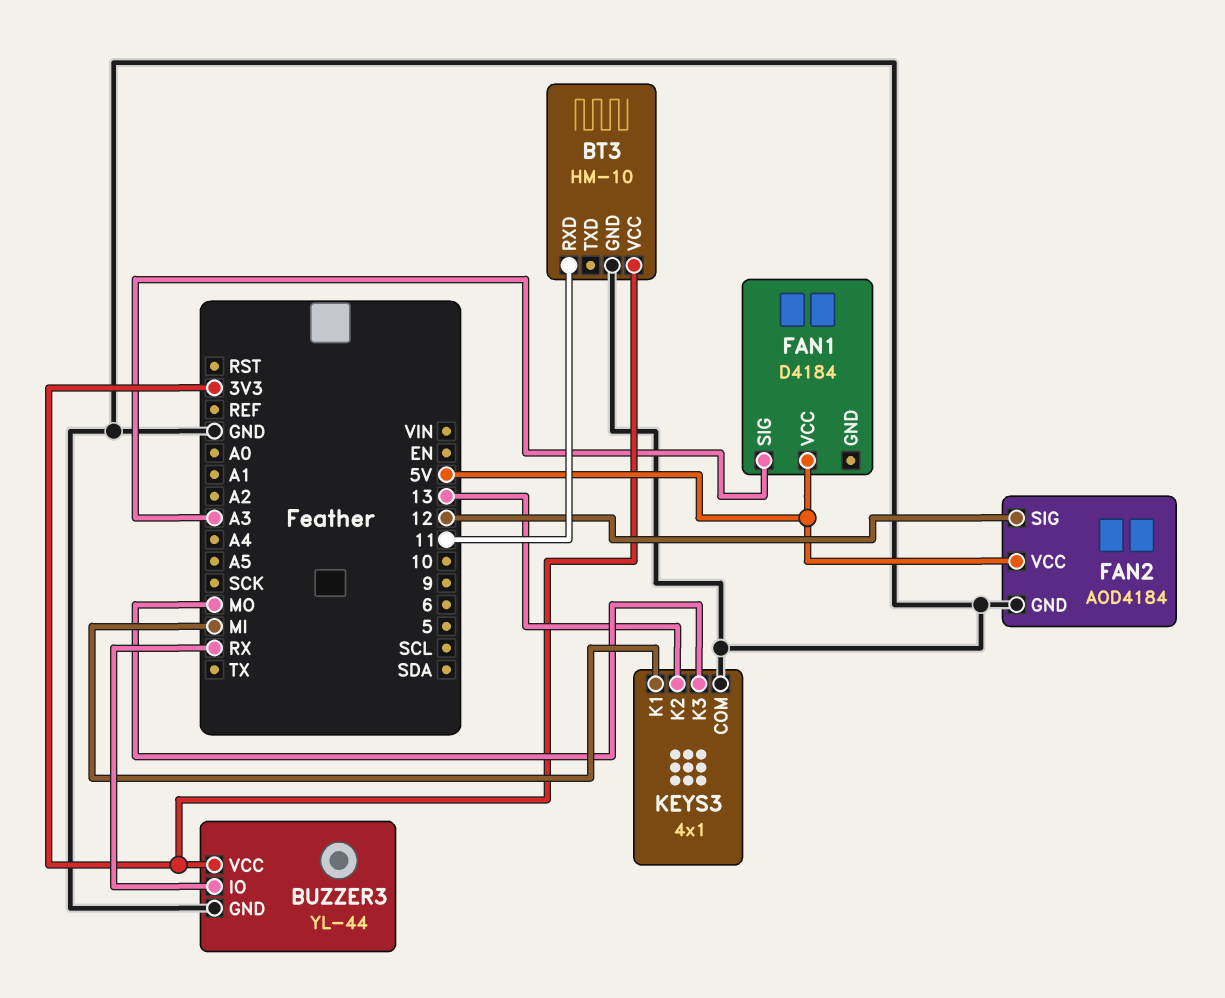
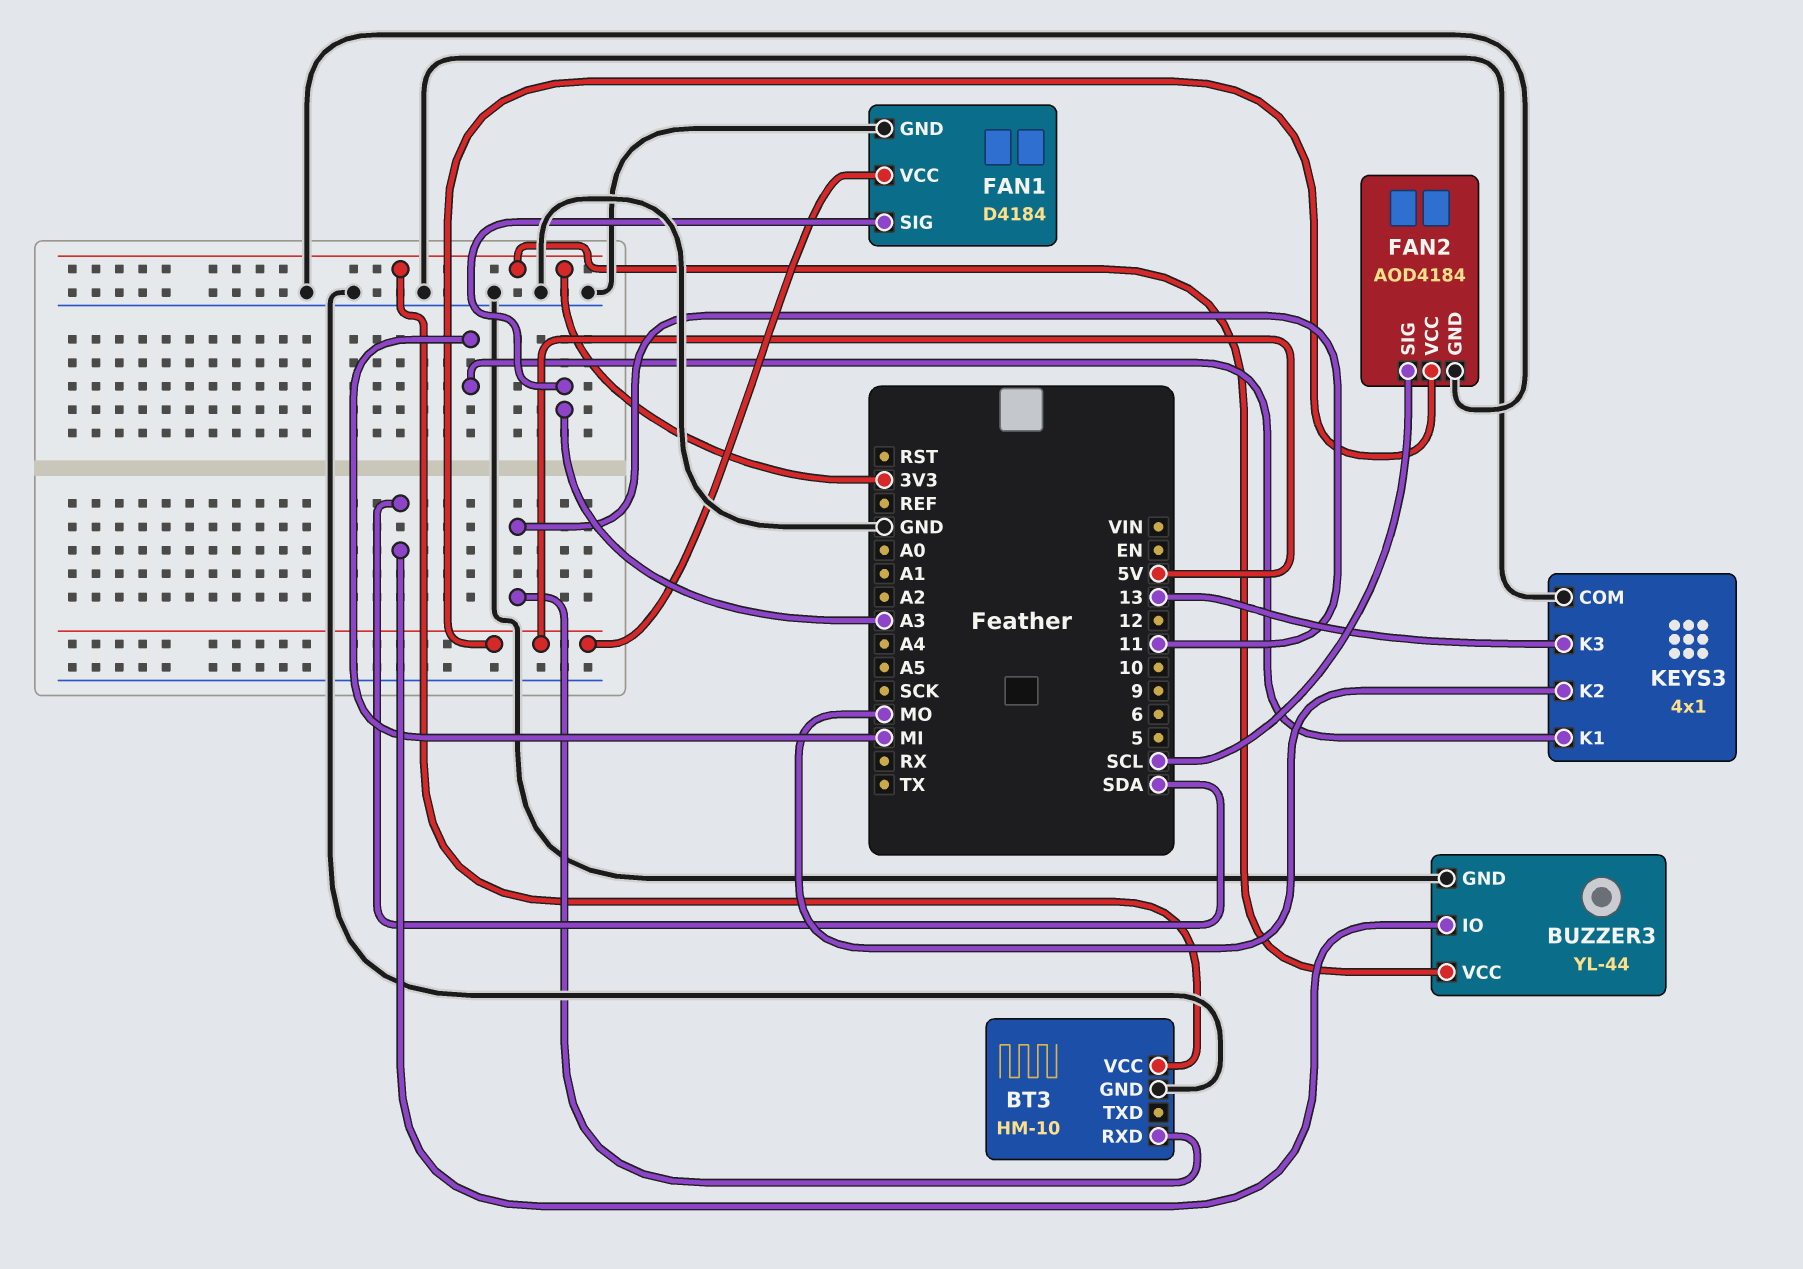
BUZZER3 pin IO: RX -> SDA
FAN1 pin GND: none -> GND
FAN2 pin SIG: 12 -> SCL
KEYS3 pin K2: 13 -> MO
KEYS3 pin K3: MO -> 13

